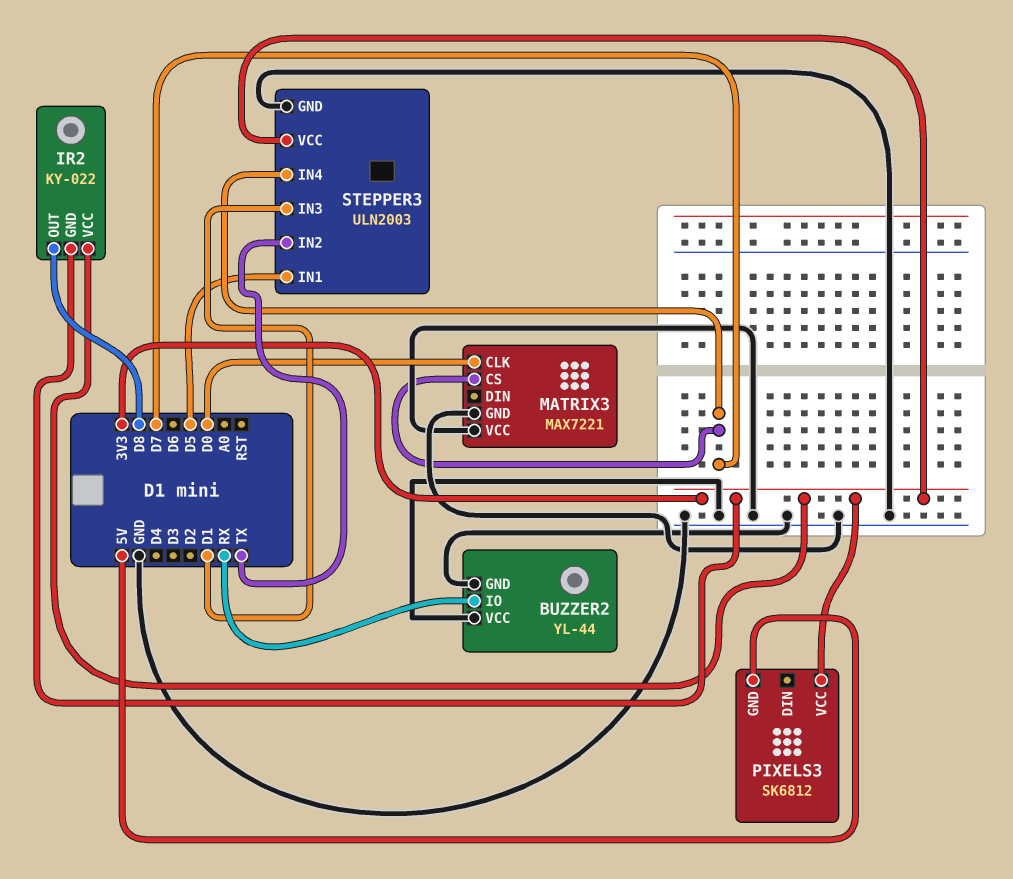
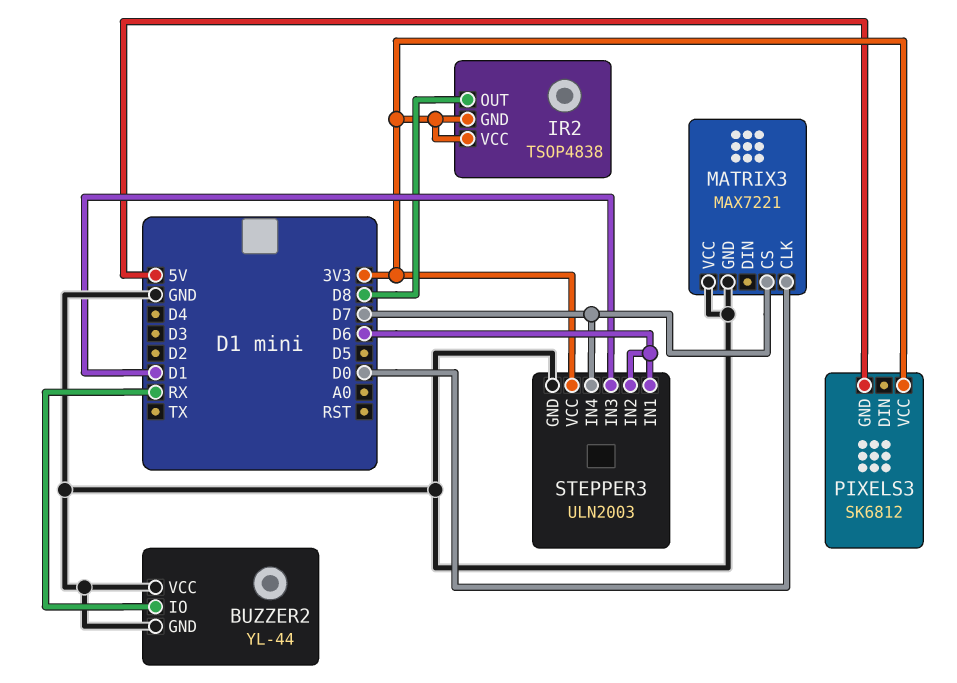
IR2: KY-022 -> TSOP4838
STEPPER3 pin IN1: D5 -> D6
STEPPER3 pin IN2: TX -> D6

